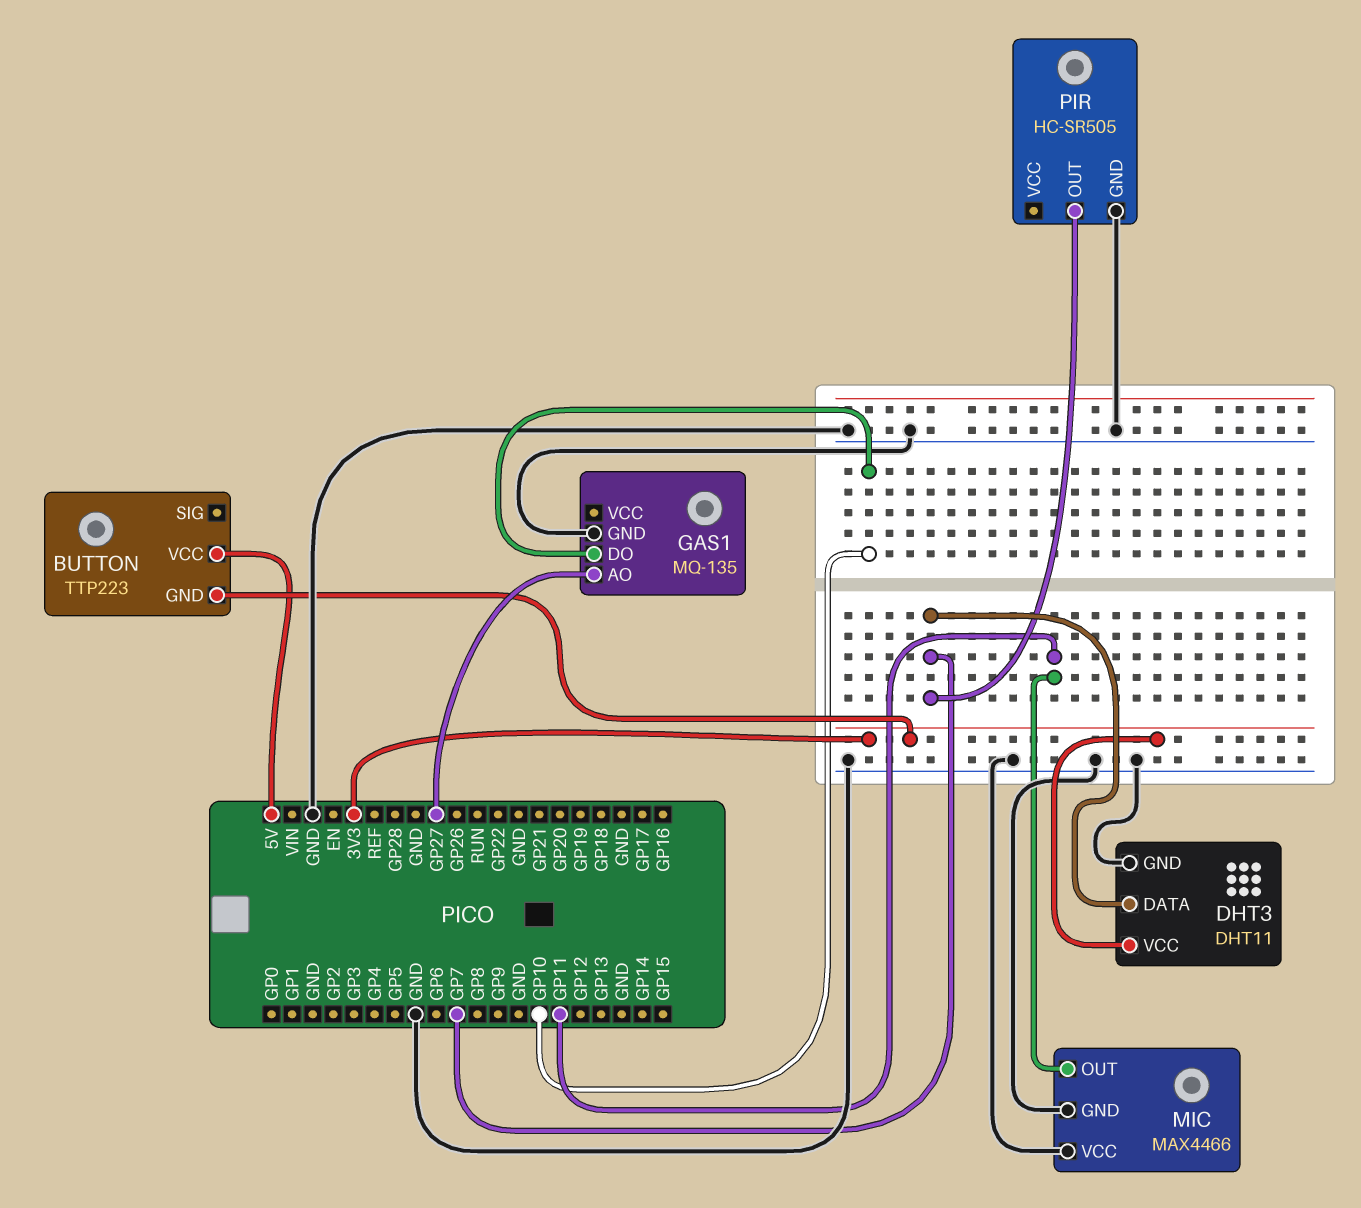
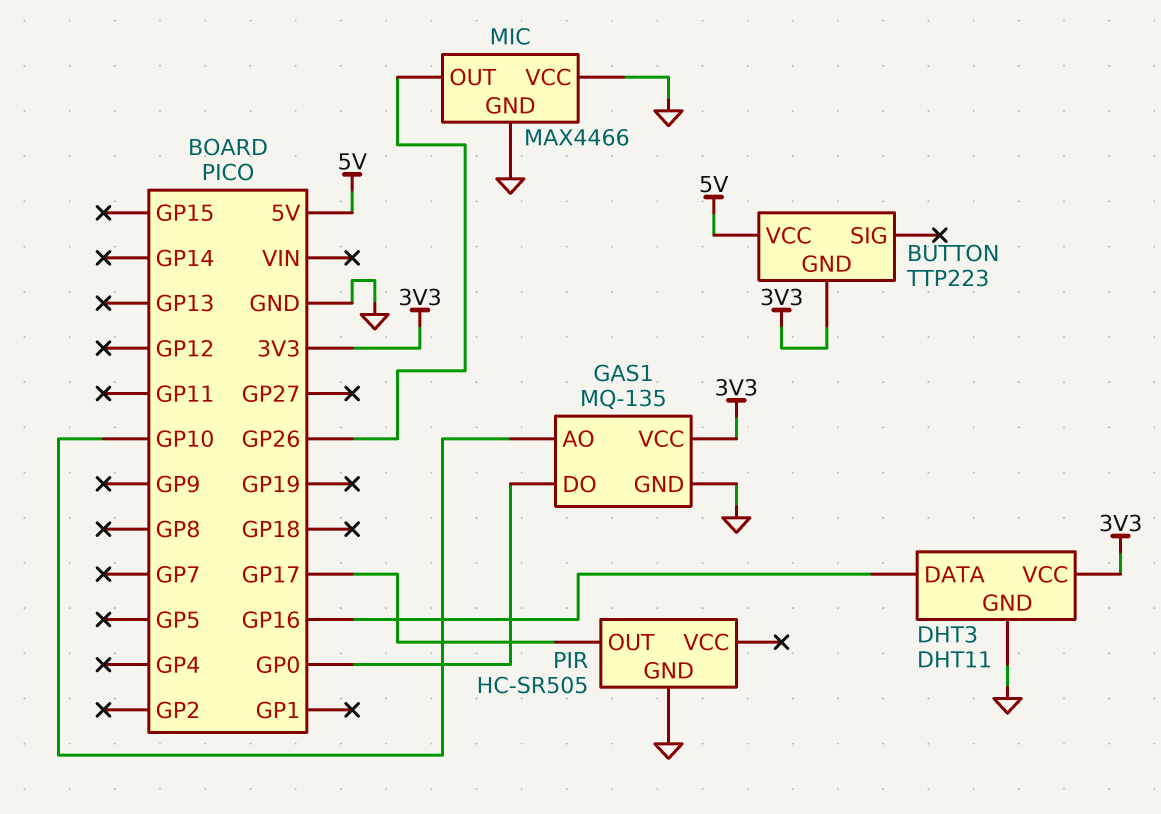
DHT3 pin DATA: GP7 -> GP16
GAS1 pin AO: GP27 -> GP10
GAS1 pin DO: GP10 -> GP0
GAS1 pin VCC: none -> 3V3
MIC pin OUT: GP11 -> GP26
PIR pin OUT: GP7 -> GP17

